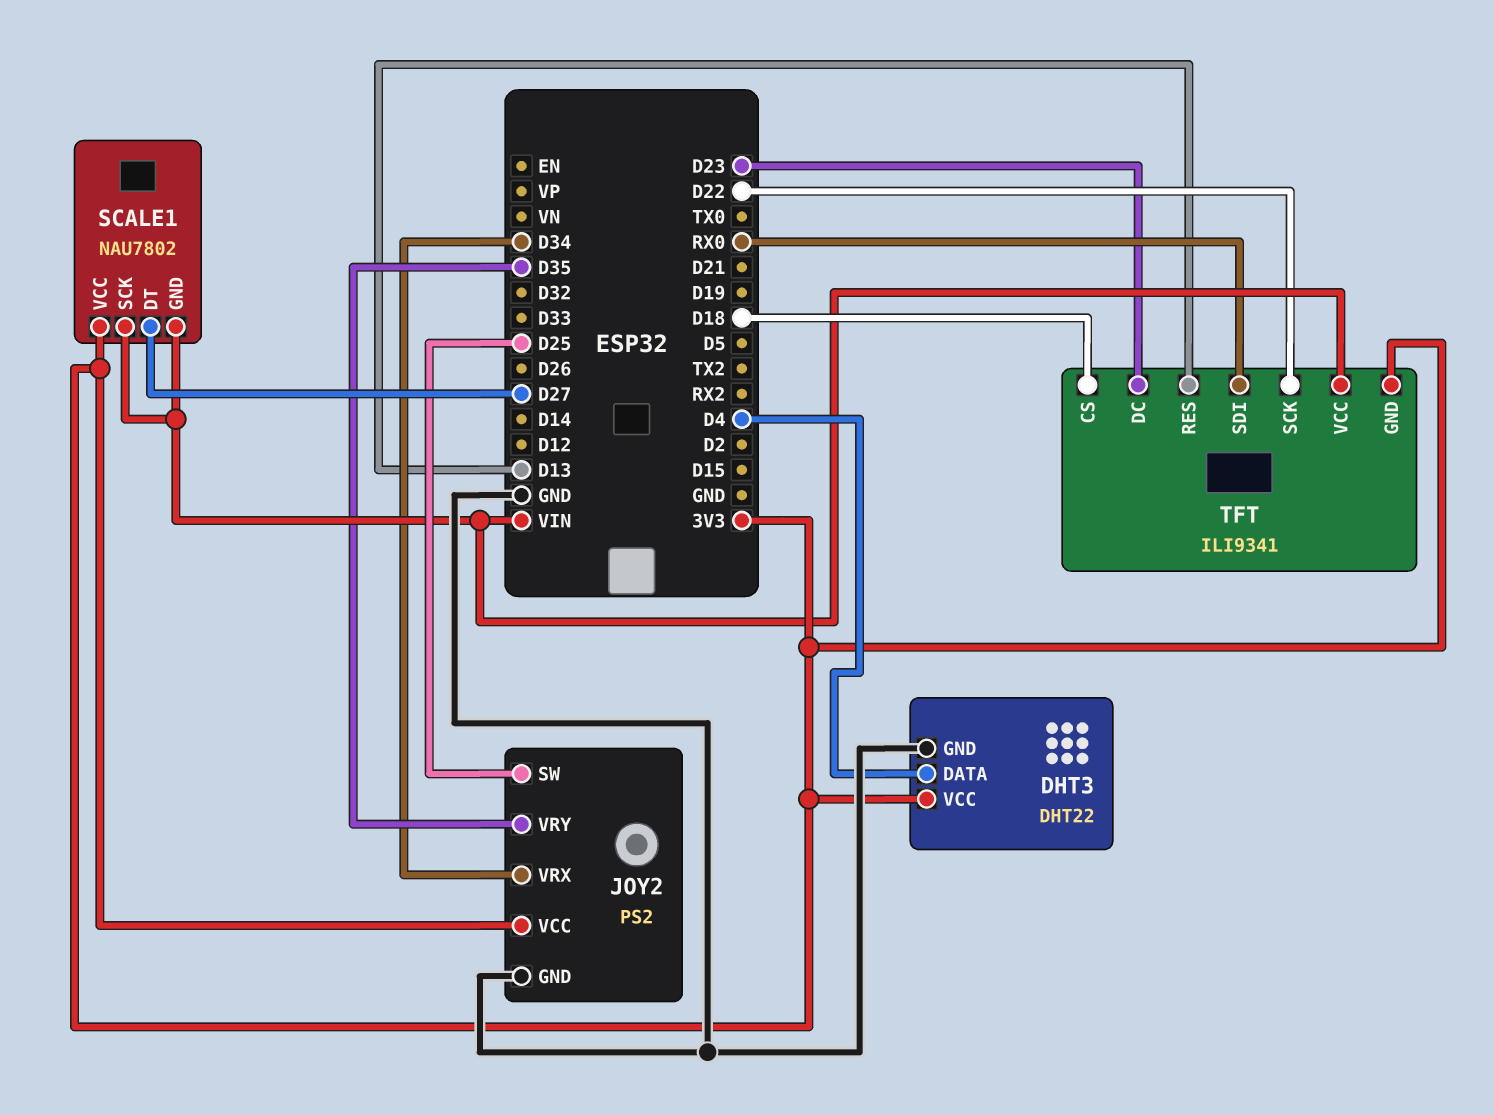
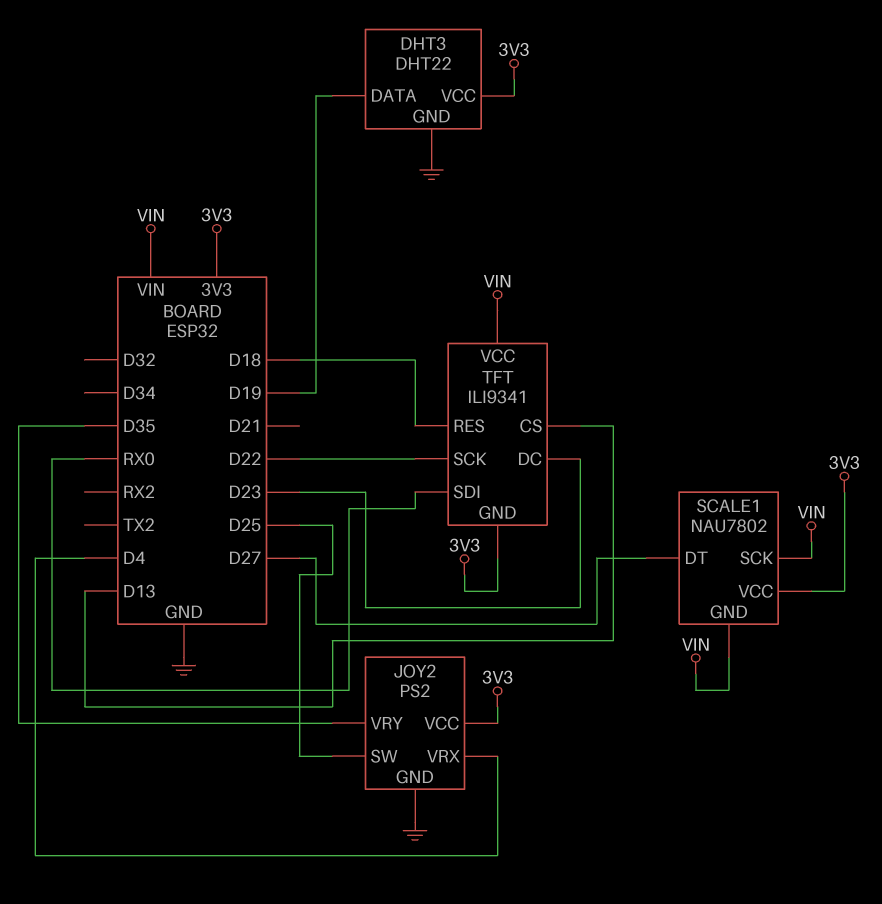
DHT3 pin DATA: D4 -> D19
JOY2 pin VRX: D34 -> D4
TFT pin CS: D18 -> D13
TFT pin RES: D13 -> D18

